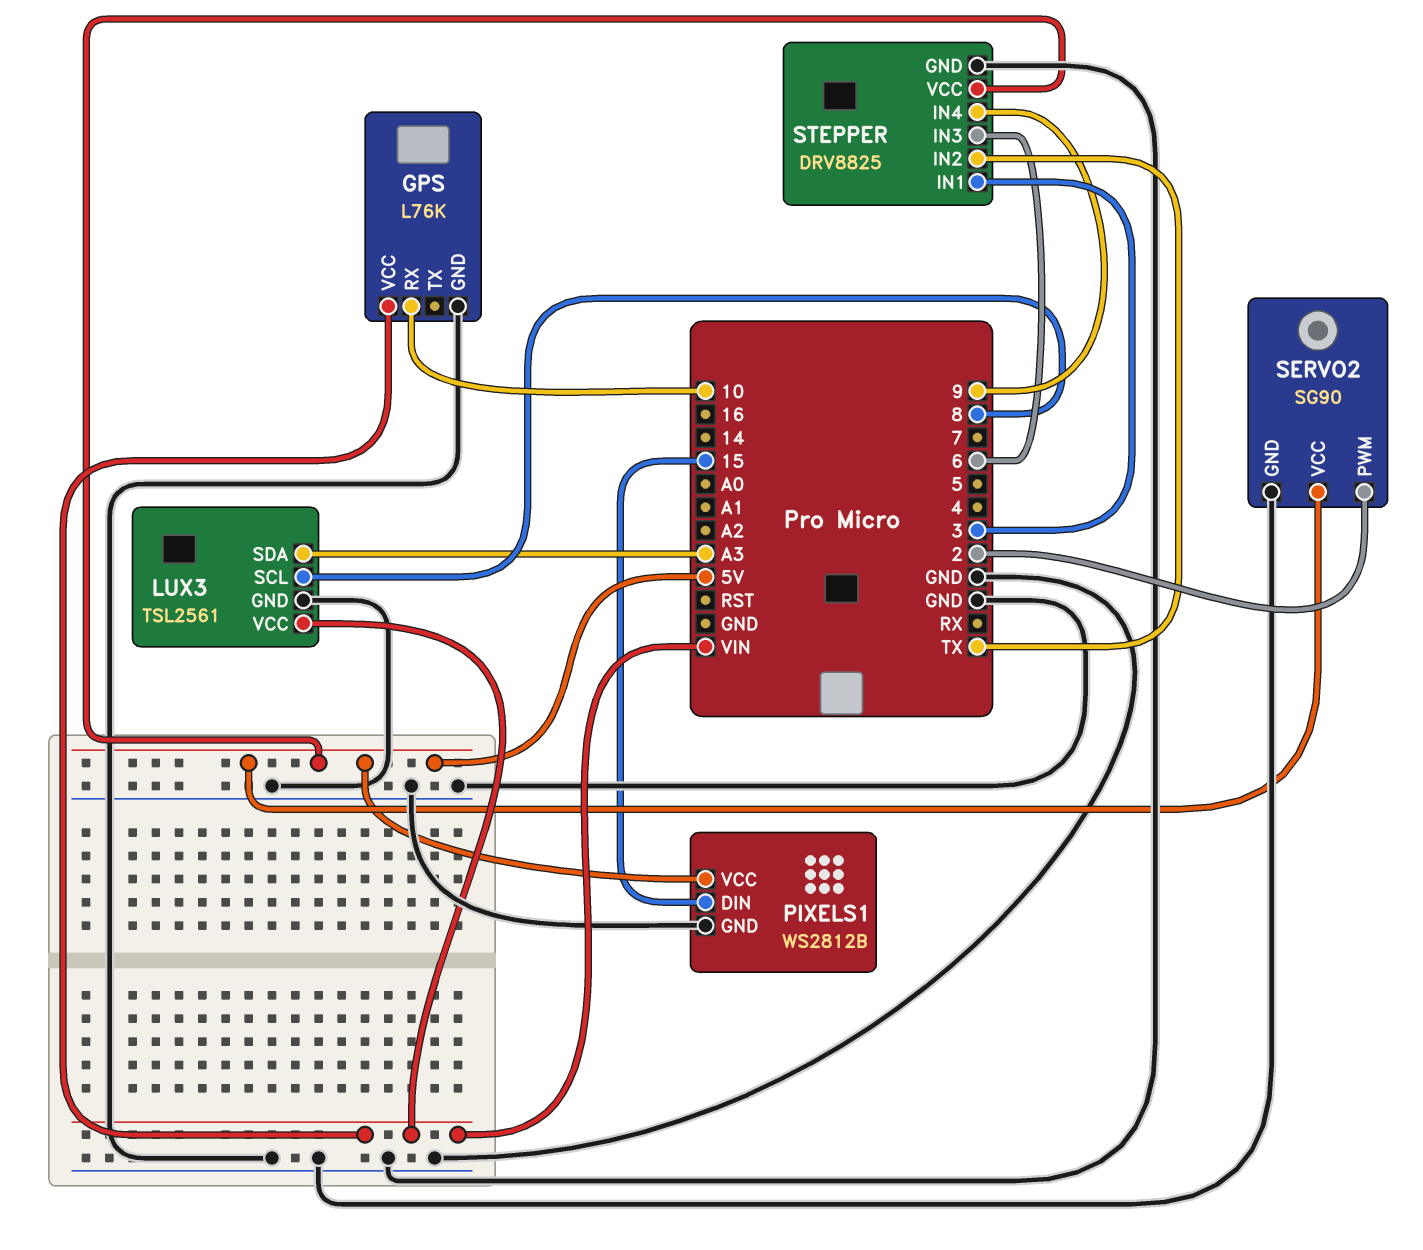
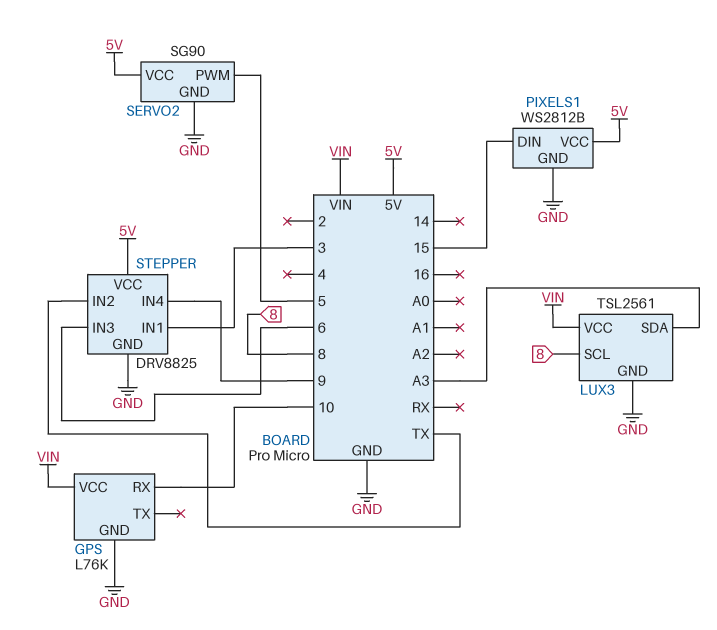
SERVO2 pin PWM: 2 -> 5

